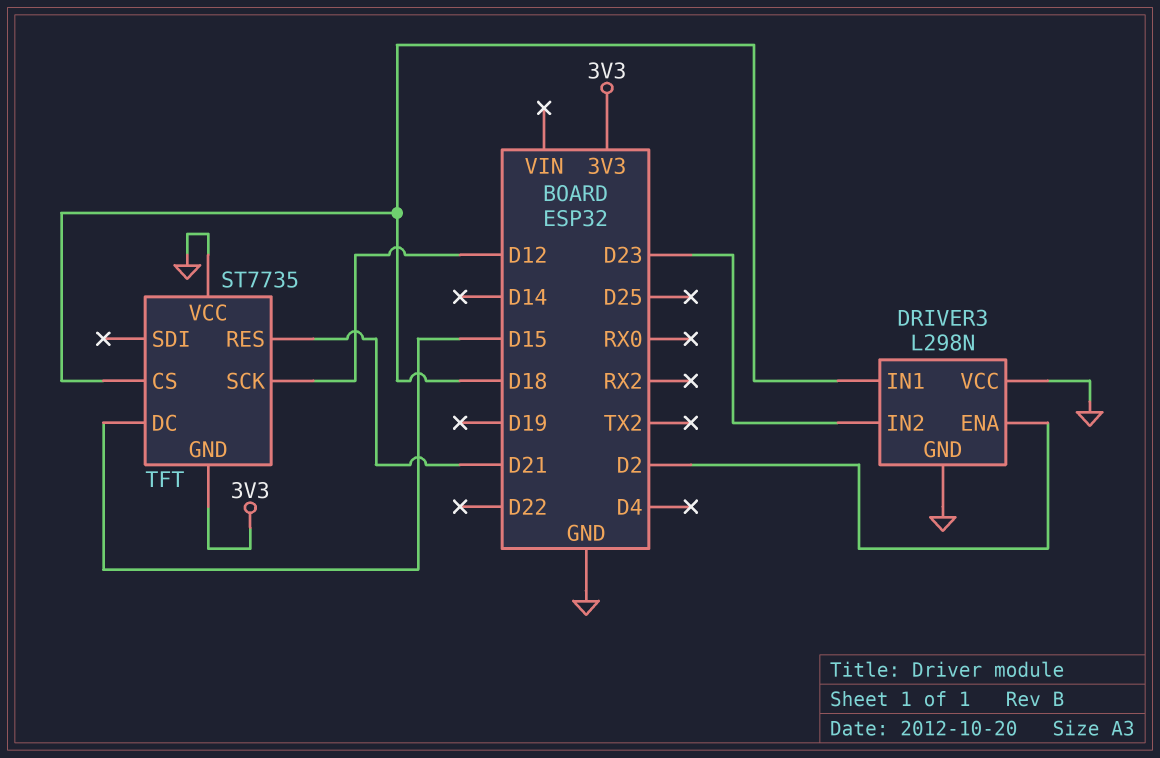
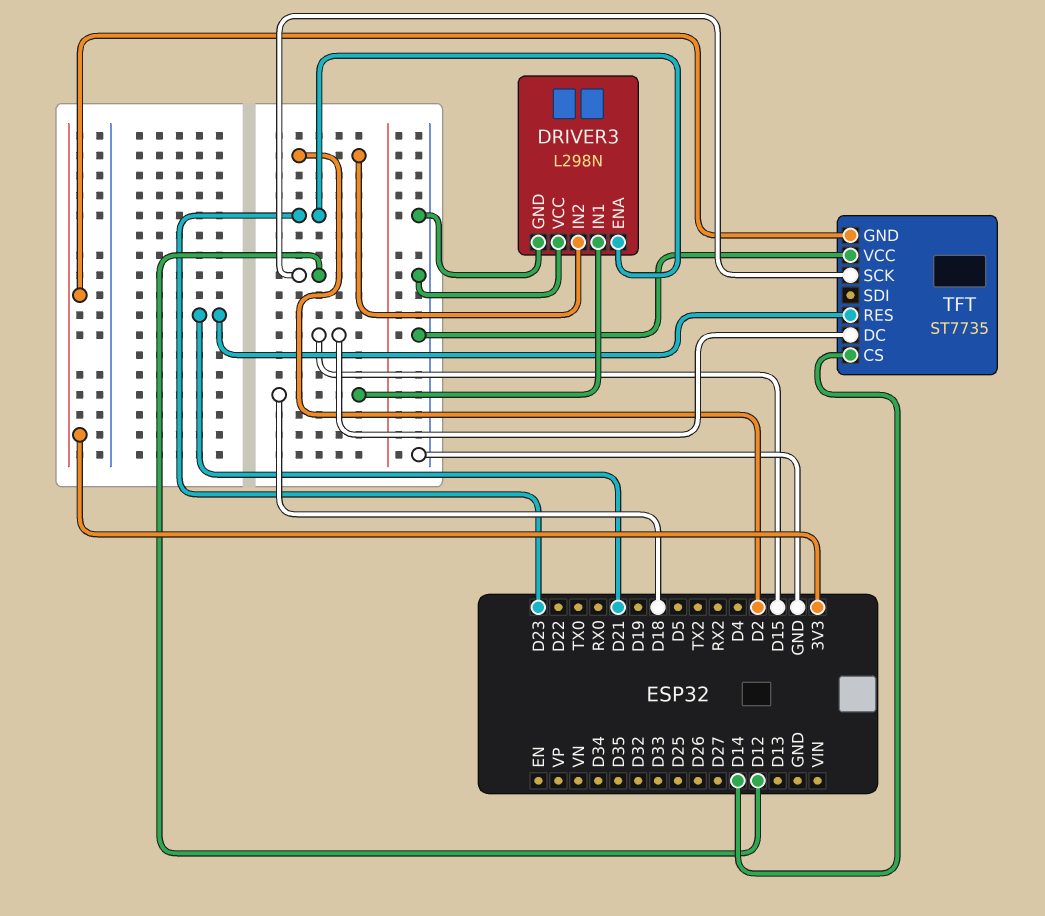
DRIVER3 pin ENA: D2 -> D23
DRIVER3 pin IN2: D23 -> D2
TFT pin CS: D18 -> D14

